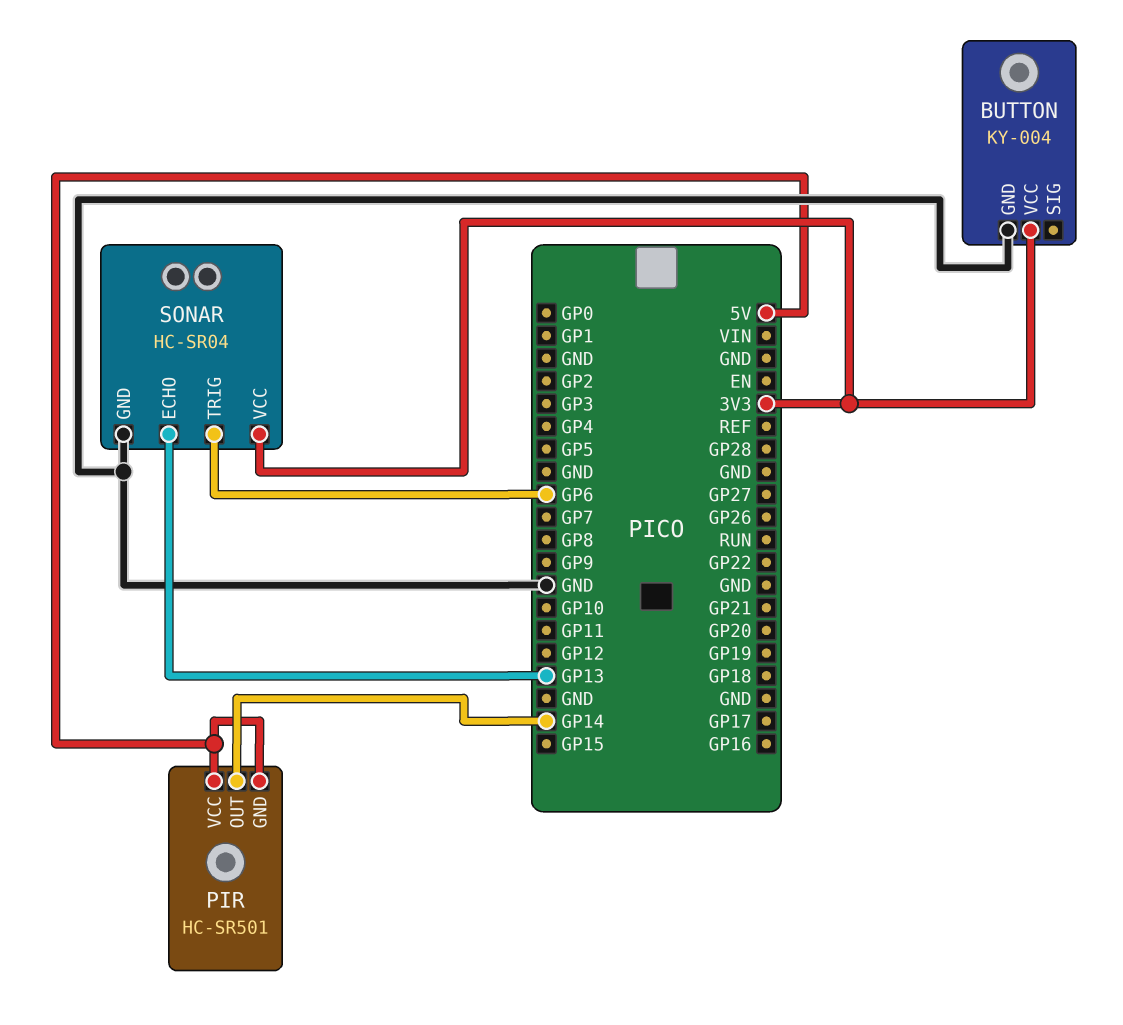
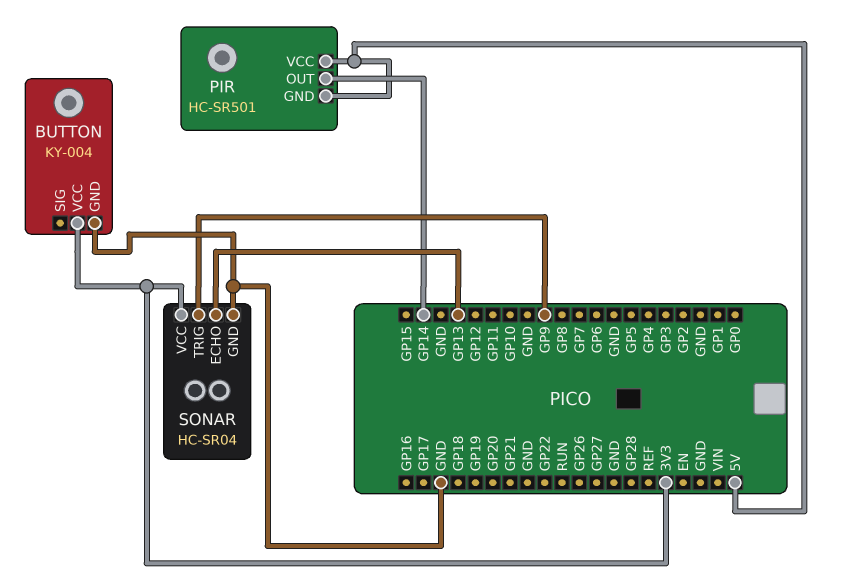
SONAR pin TRIG: GP6 -> GP9

